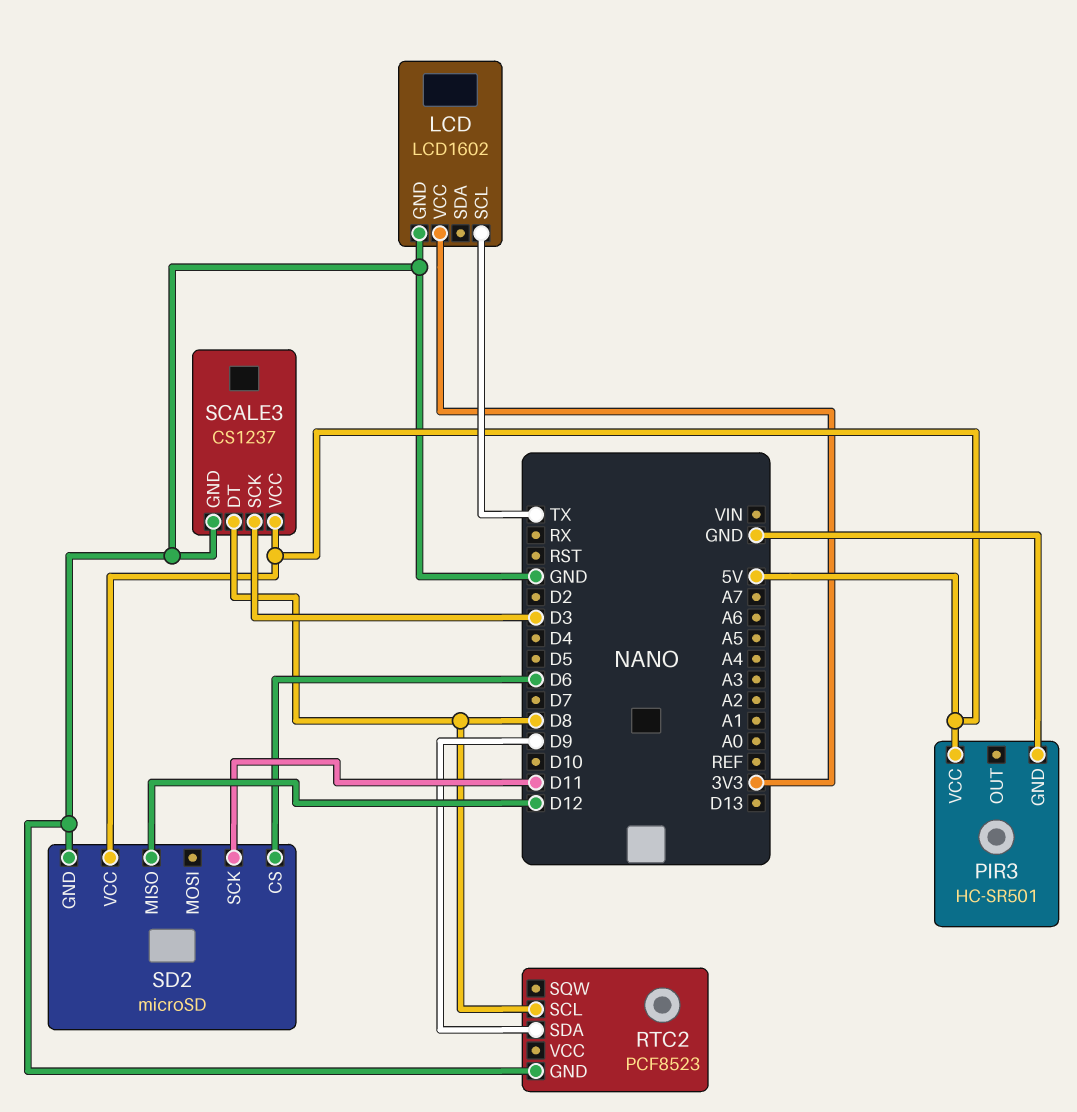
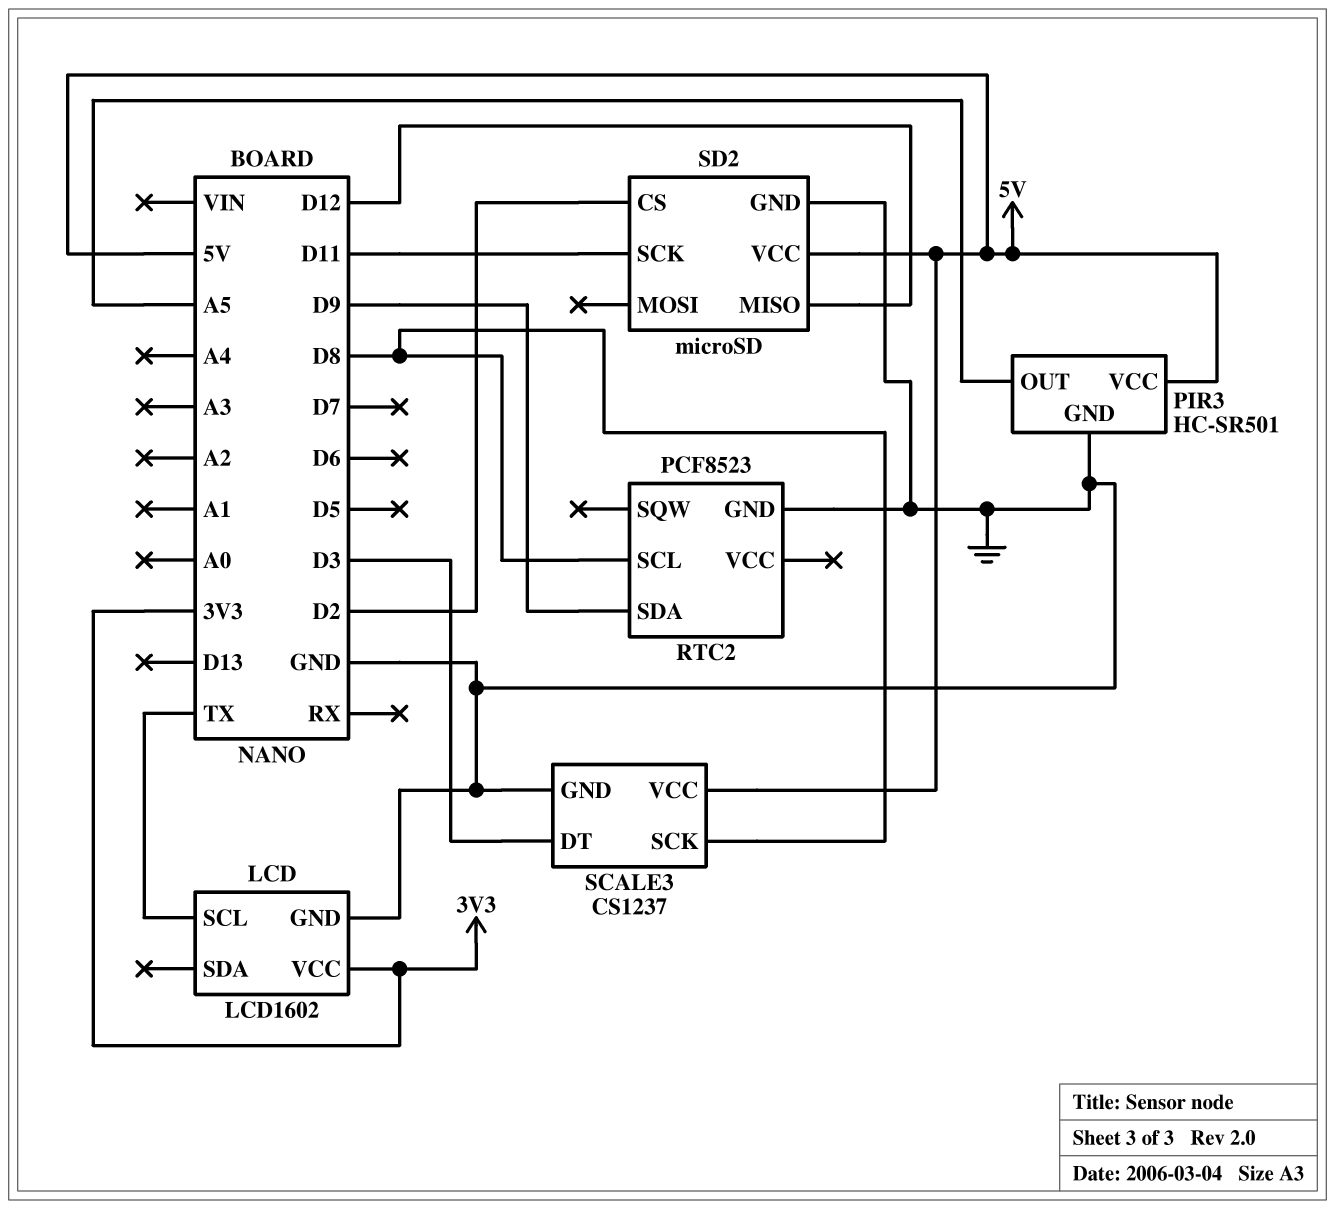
PIR3 pin OUT: none -> A5
SCALE3 pin DT: D8 -> D3
SCALE3 pin SCK: D3 -> D8
SD2 pin CS: D6 -> D2

